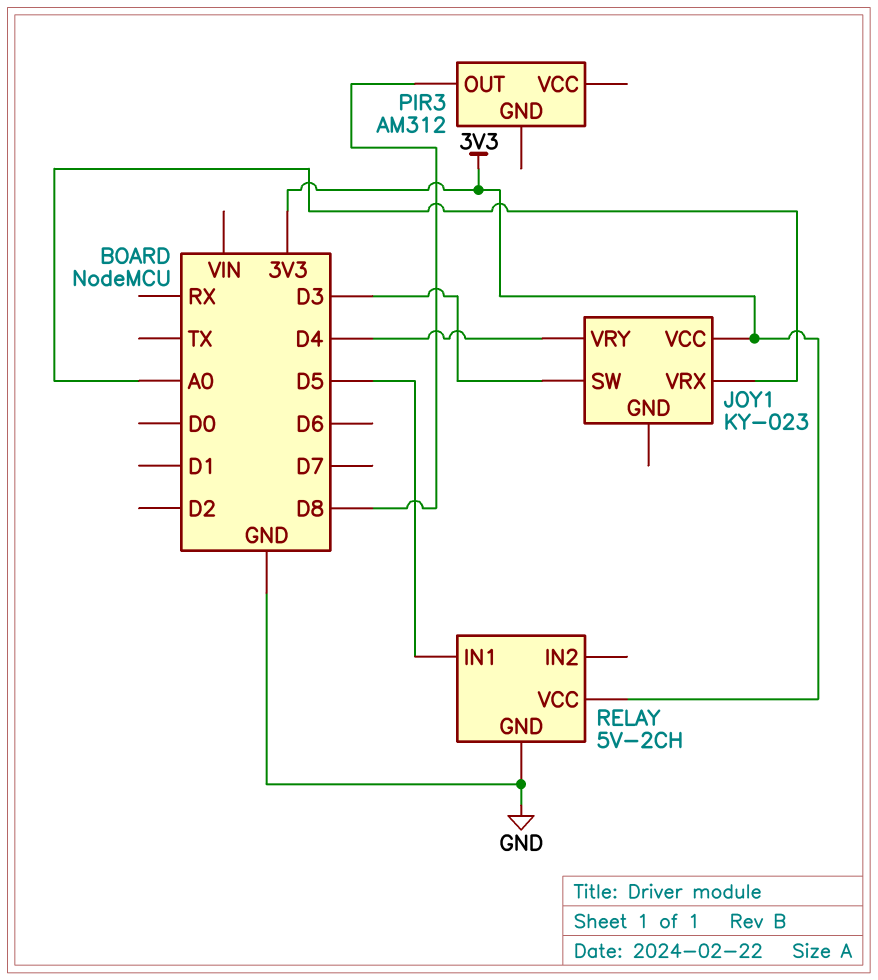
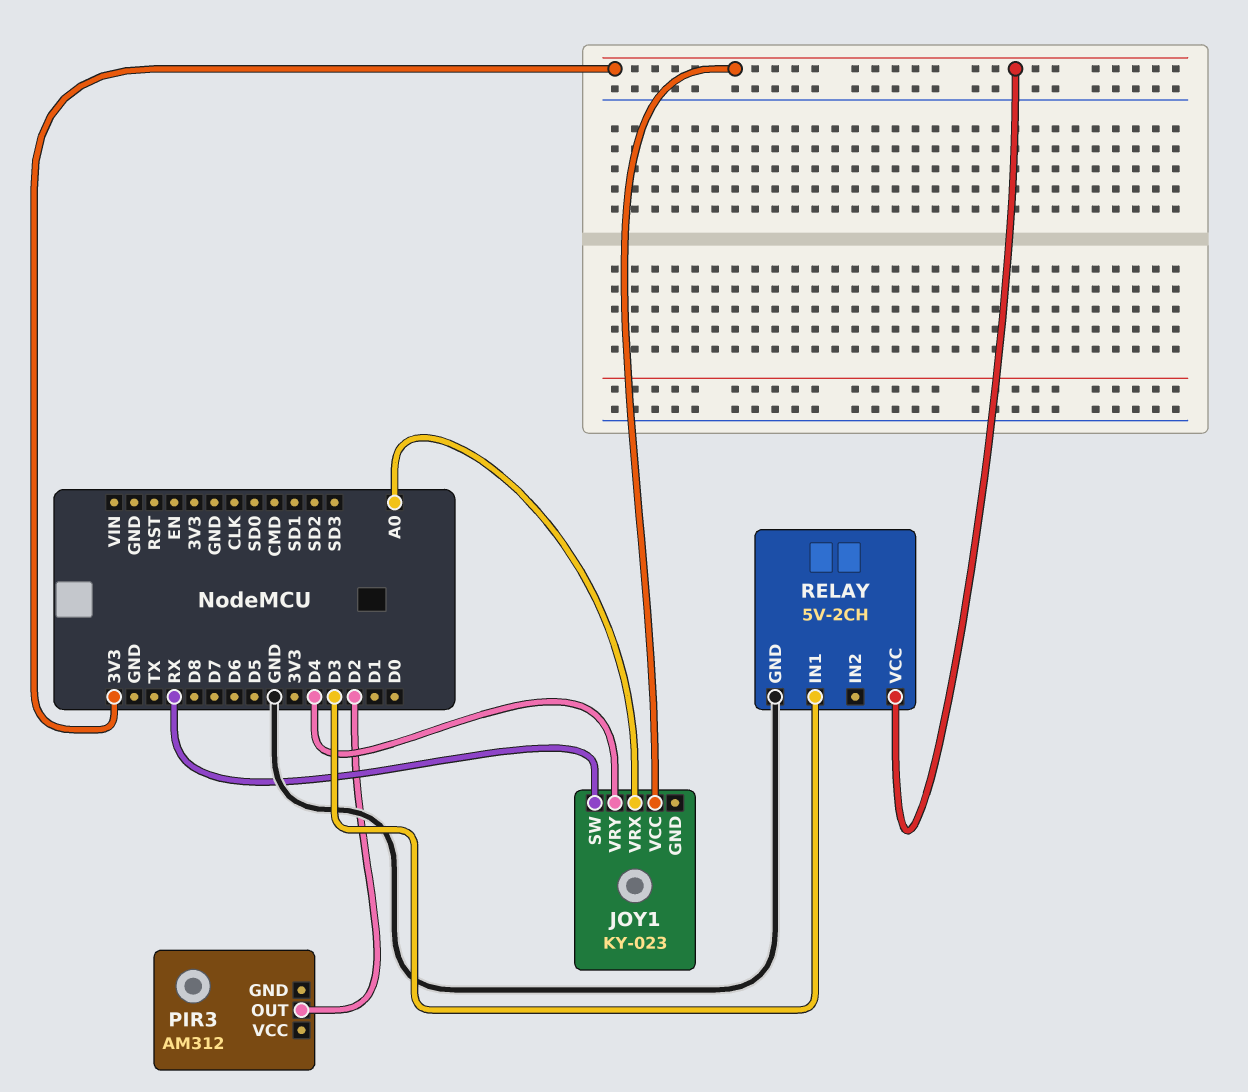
JOY1 pin SW: D3 -> RX
PIR3 pin OUT: D8 -> D2
RELAY pin IN1: D5 -> D3

